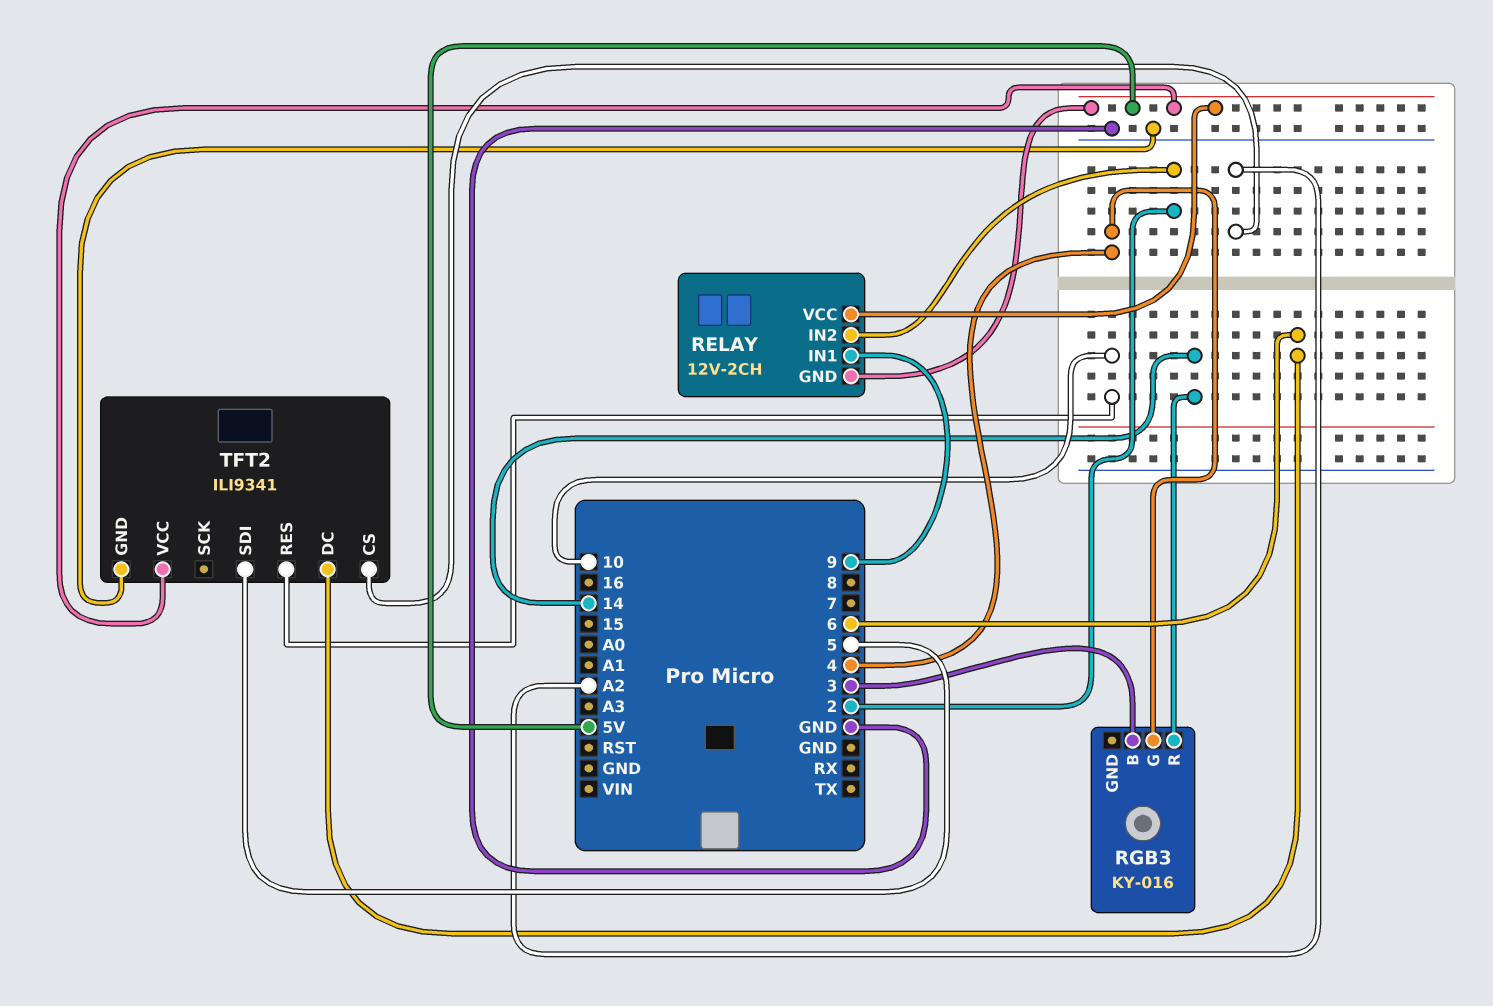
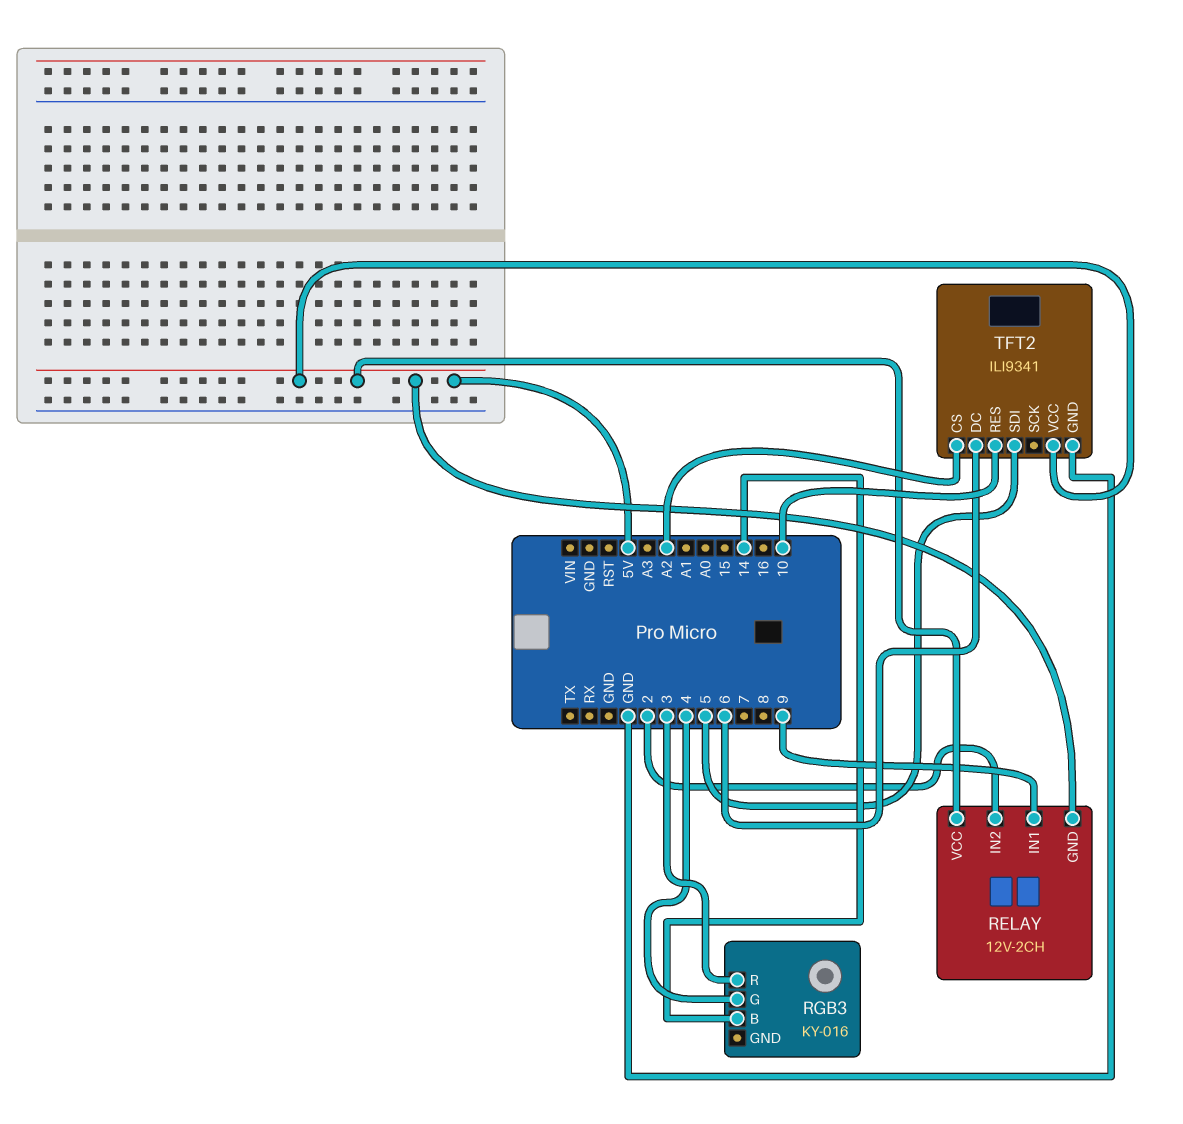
RGB3 pin B: 3 -> 14
RGB3 pin R: 14 -> 3

